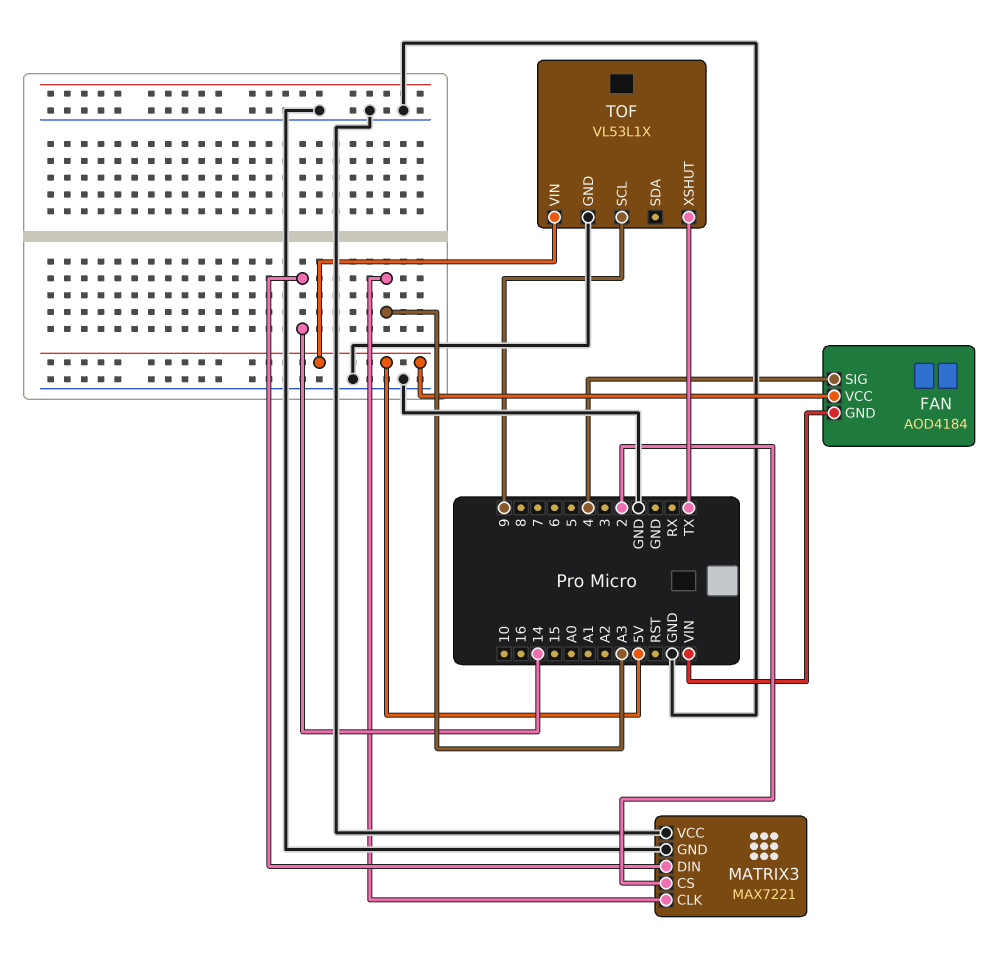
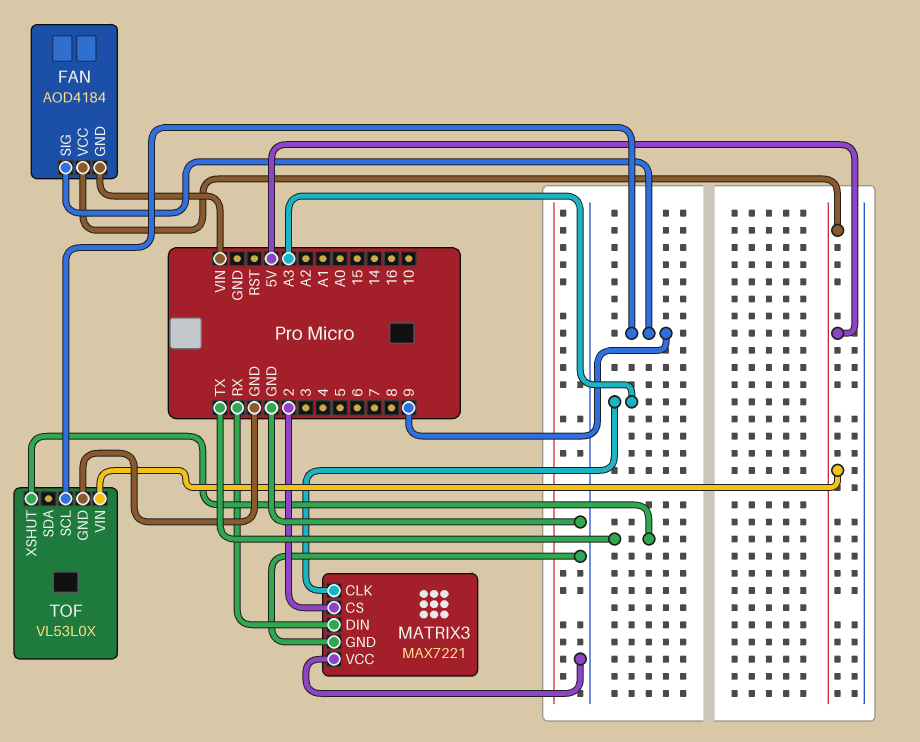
FAN pin SIG: 4 -> 9
MATRIX3 pin DIN: 14 -> RX
TOF: VL53L1X -> VL53L0X

